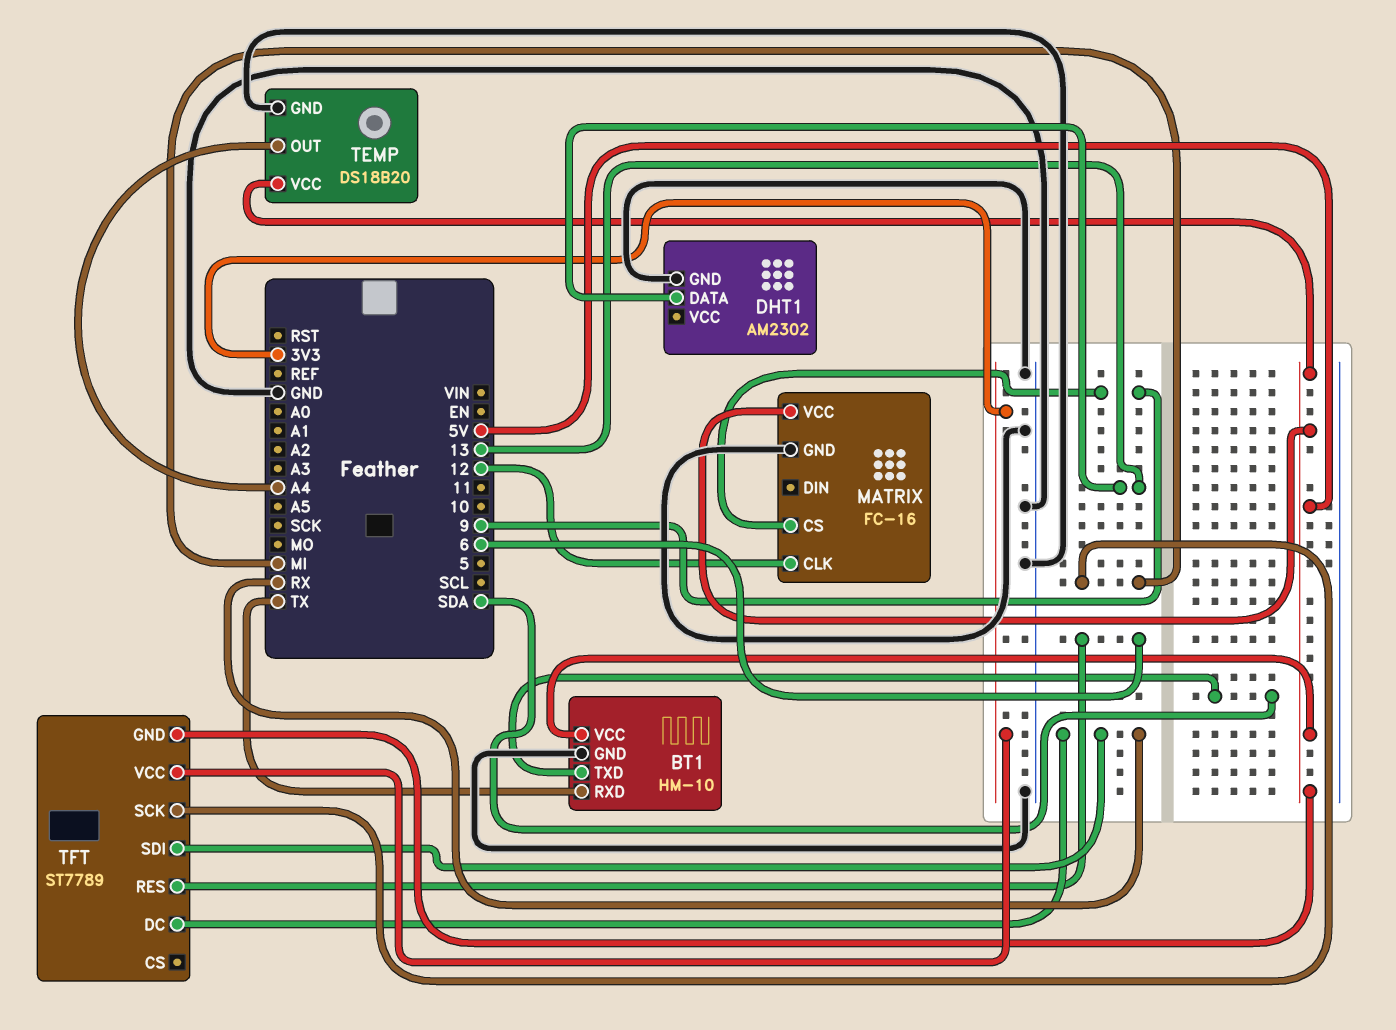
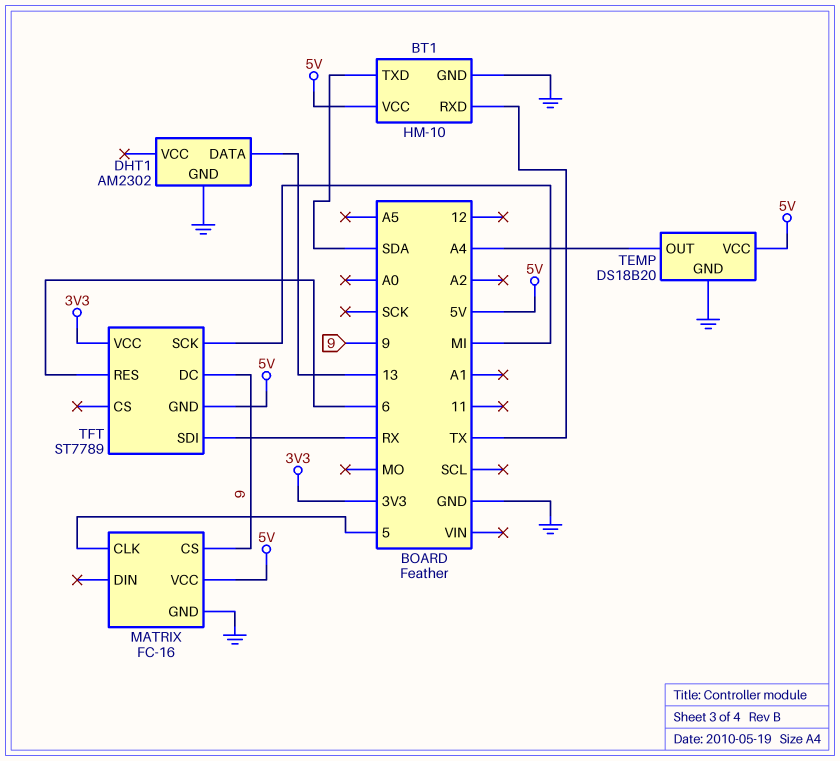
MATRIX pin CLK: 12 -> 5
TFT pin DC: RX -> 9

